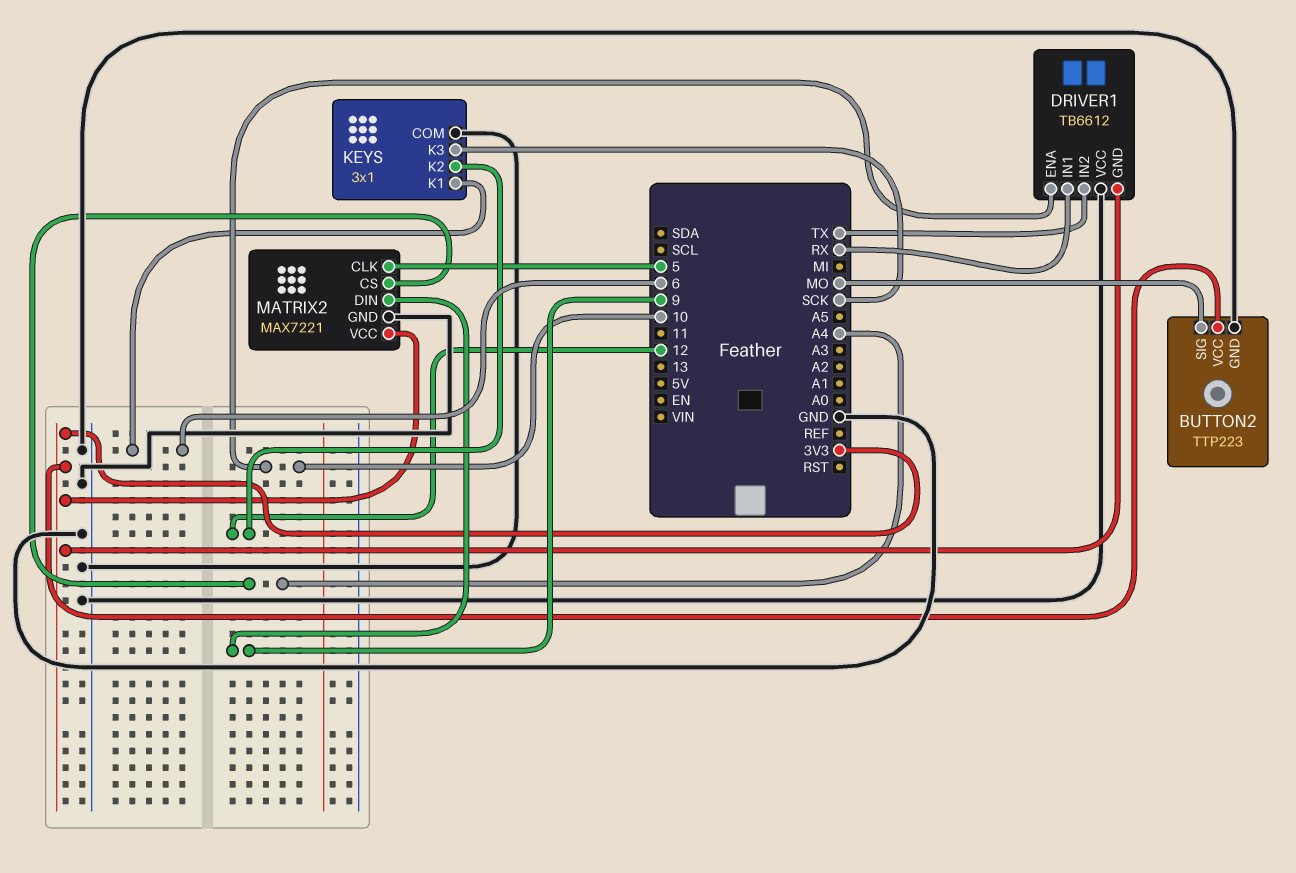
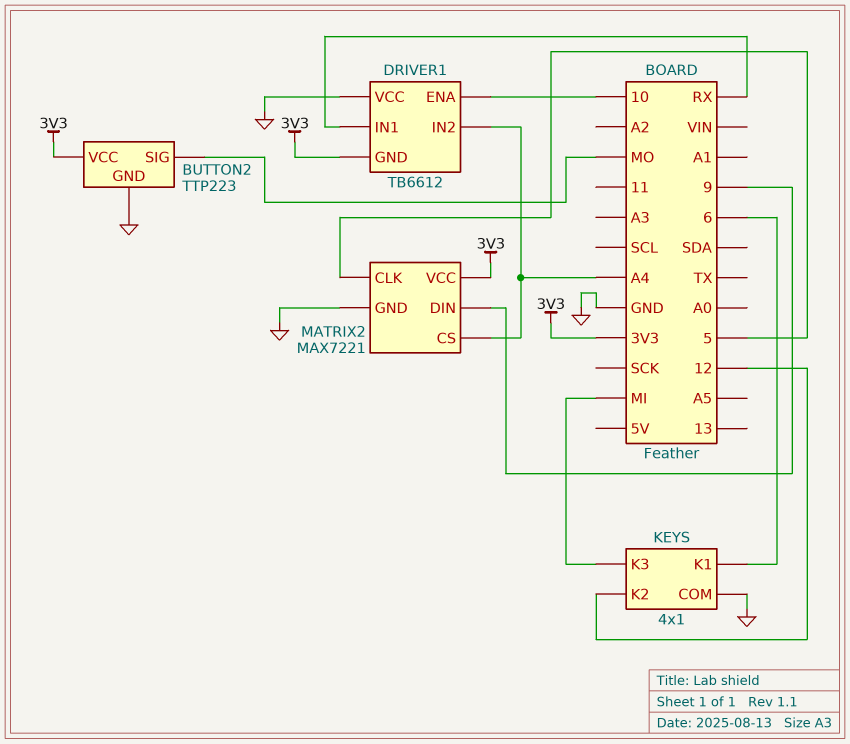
DRIVER1 pin IN2: TX -> A4
KEYS: 3x1 -> 4x1
KEYS pin K3: SCK -> MI

